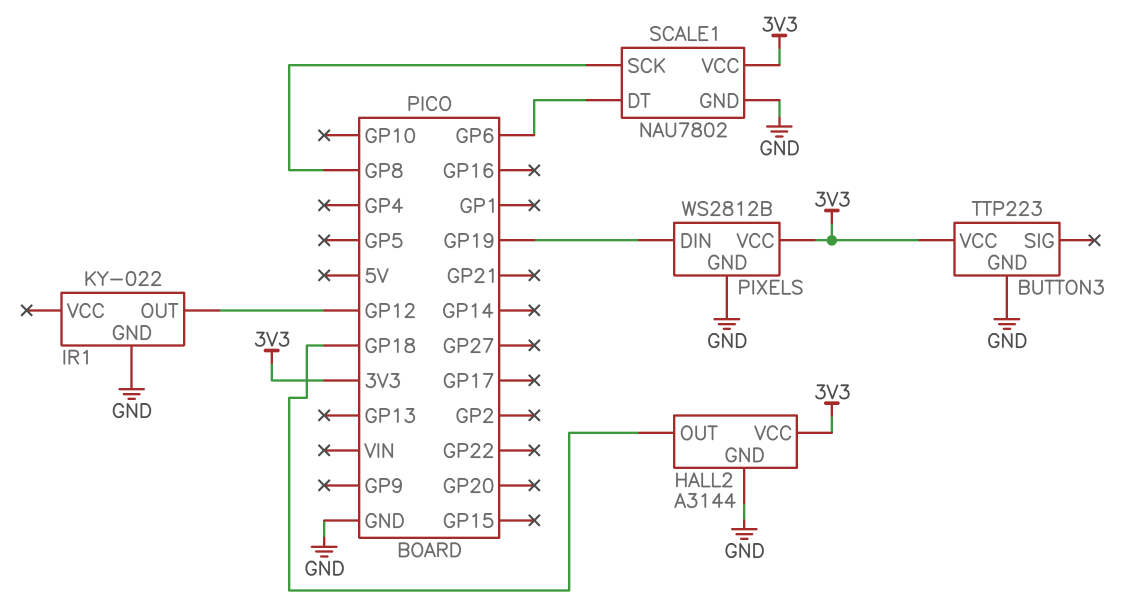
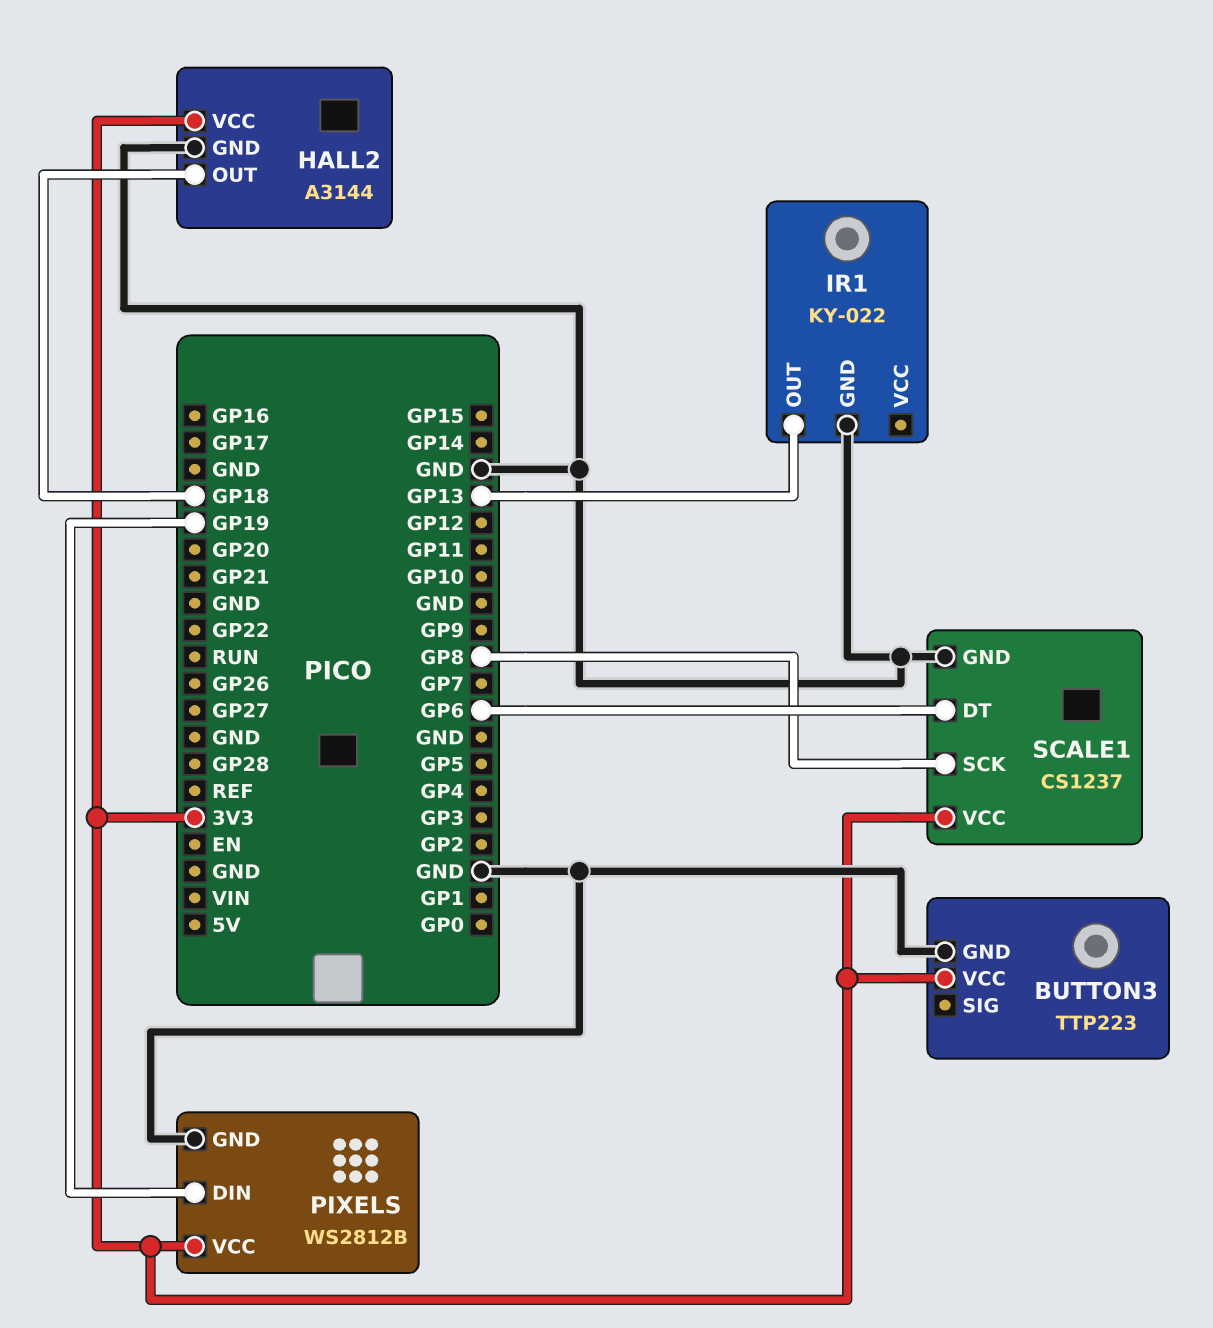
IR1 pin OUT: GP12 -> GP13
SCALE1: NAU7802 -> CS1237

